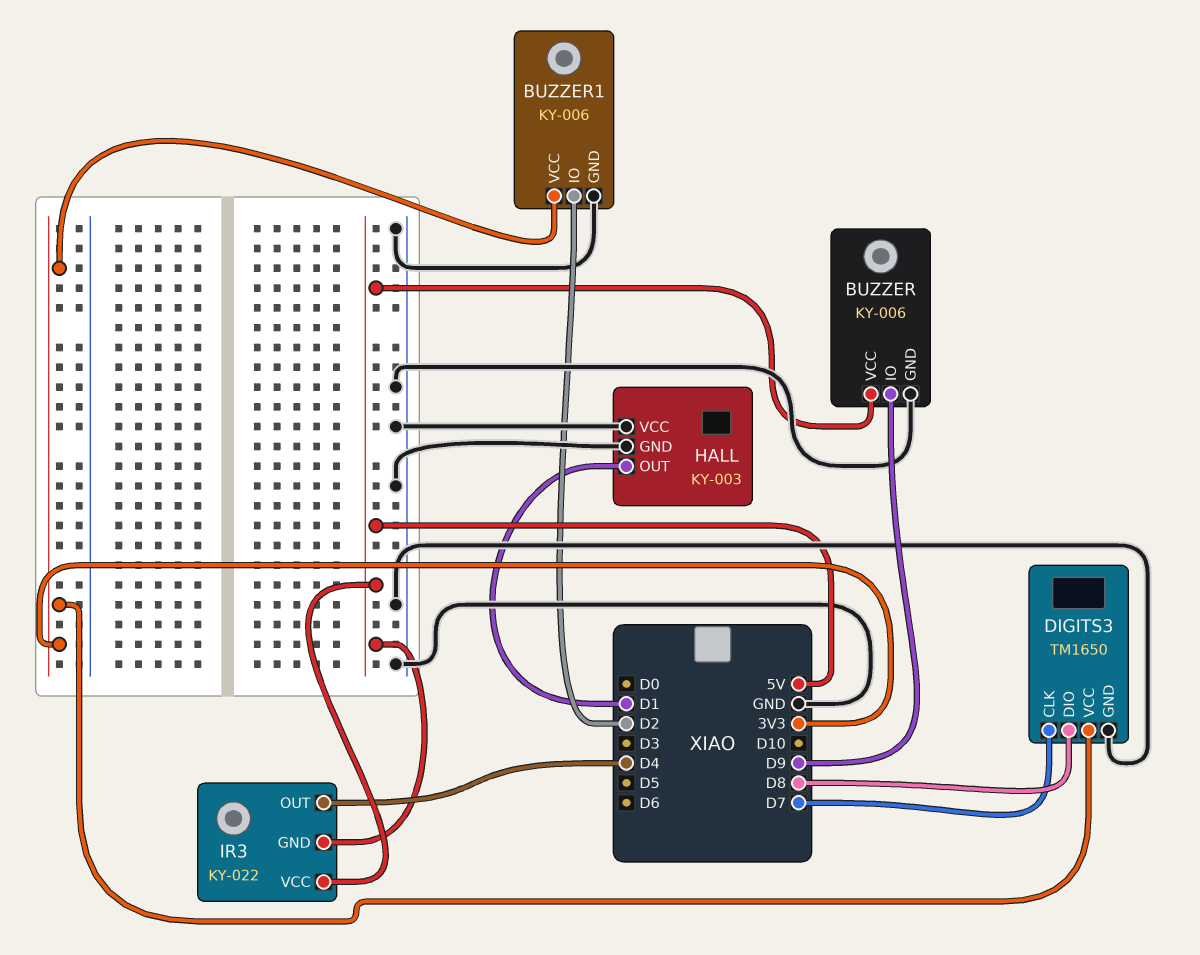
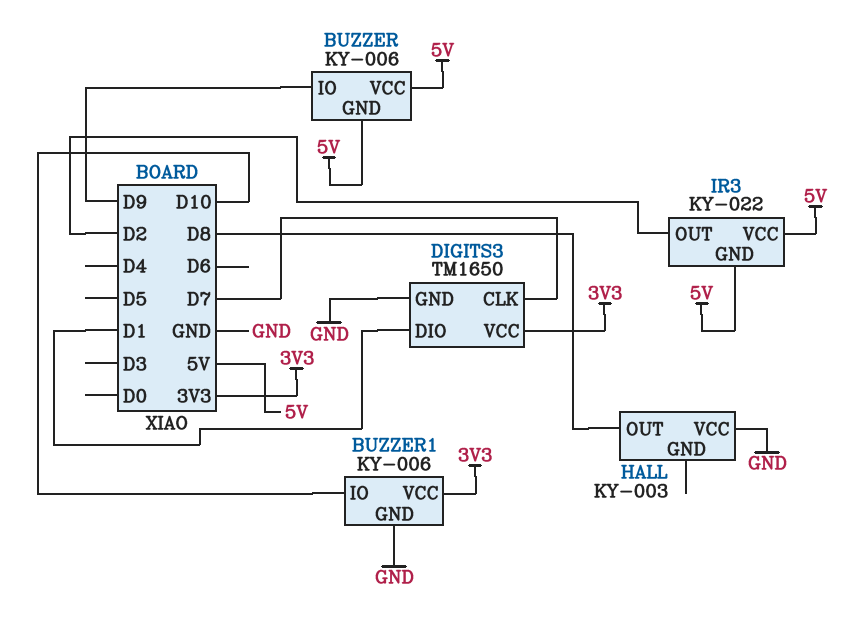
BUZZER pin GND: GND -> 5V
BUZZER1 pin IO: D2 -> D10
DIGITS3 pin DIO: D8 -> D1
HALL pin GND: GND -> none
HALL pin OUT: D1 -> D8
IR3 pin OUT: D4 -> D2

